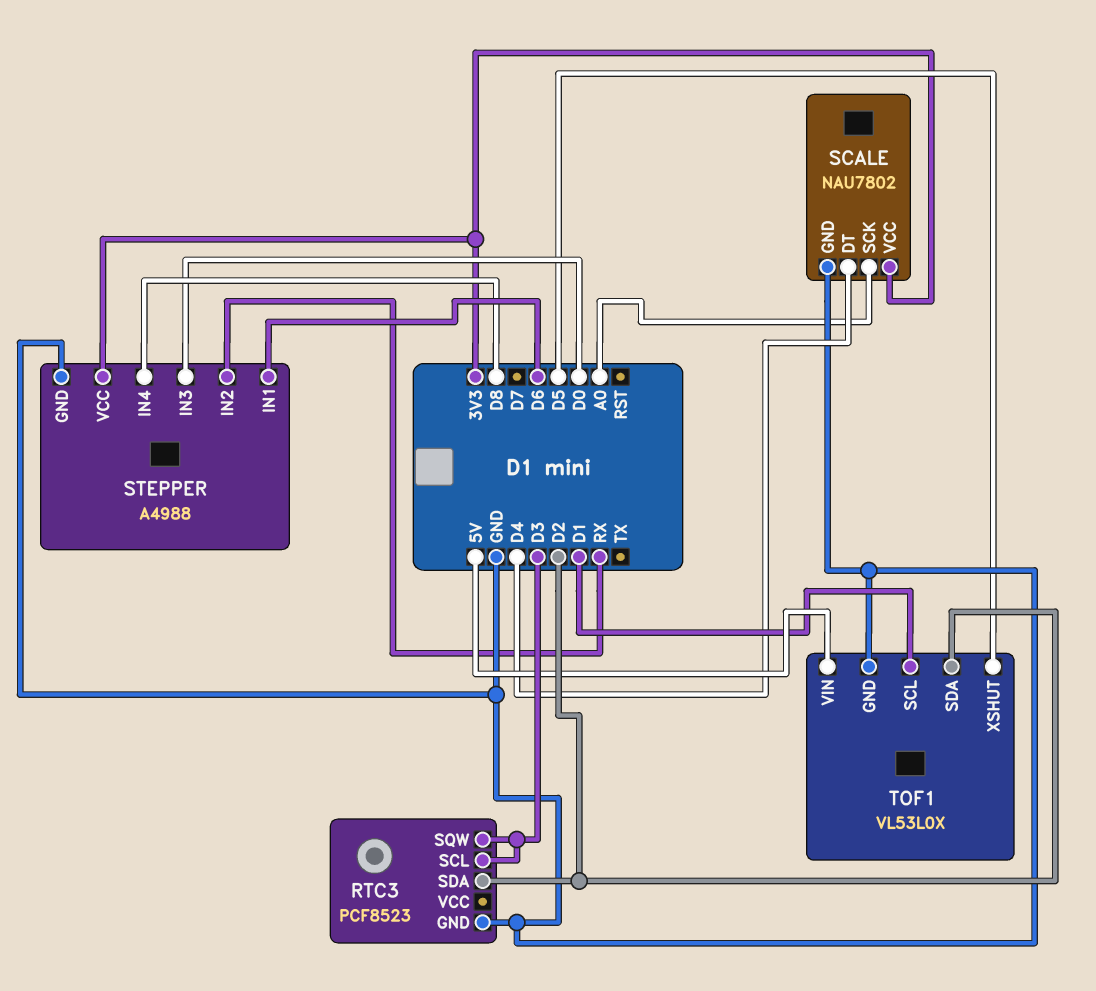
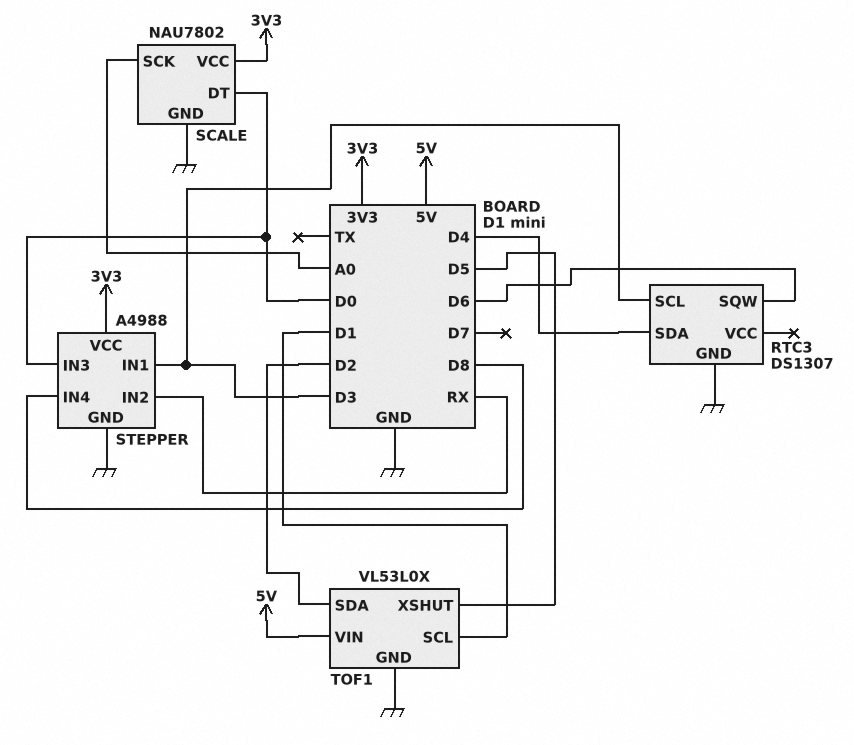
RTC3: PCF8523 -> DS1307
RTC3 pin SDA: D2 -> D4
RTC3 pin SQW: D3 -> D6
SCALE pin DT: D4 -> D0
STEPPER pin IN1: D6 -> D3

